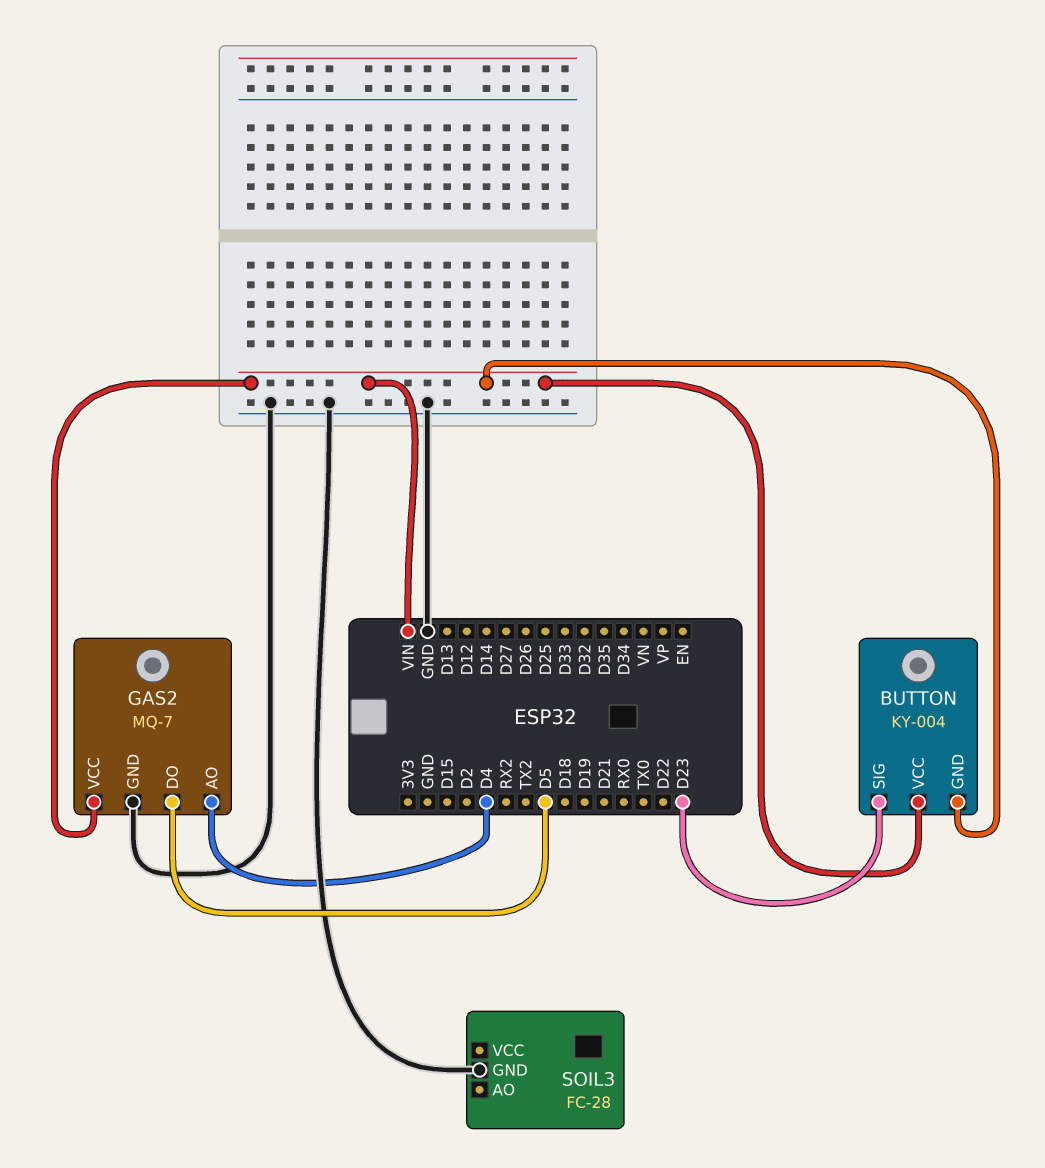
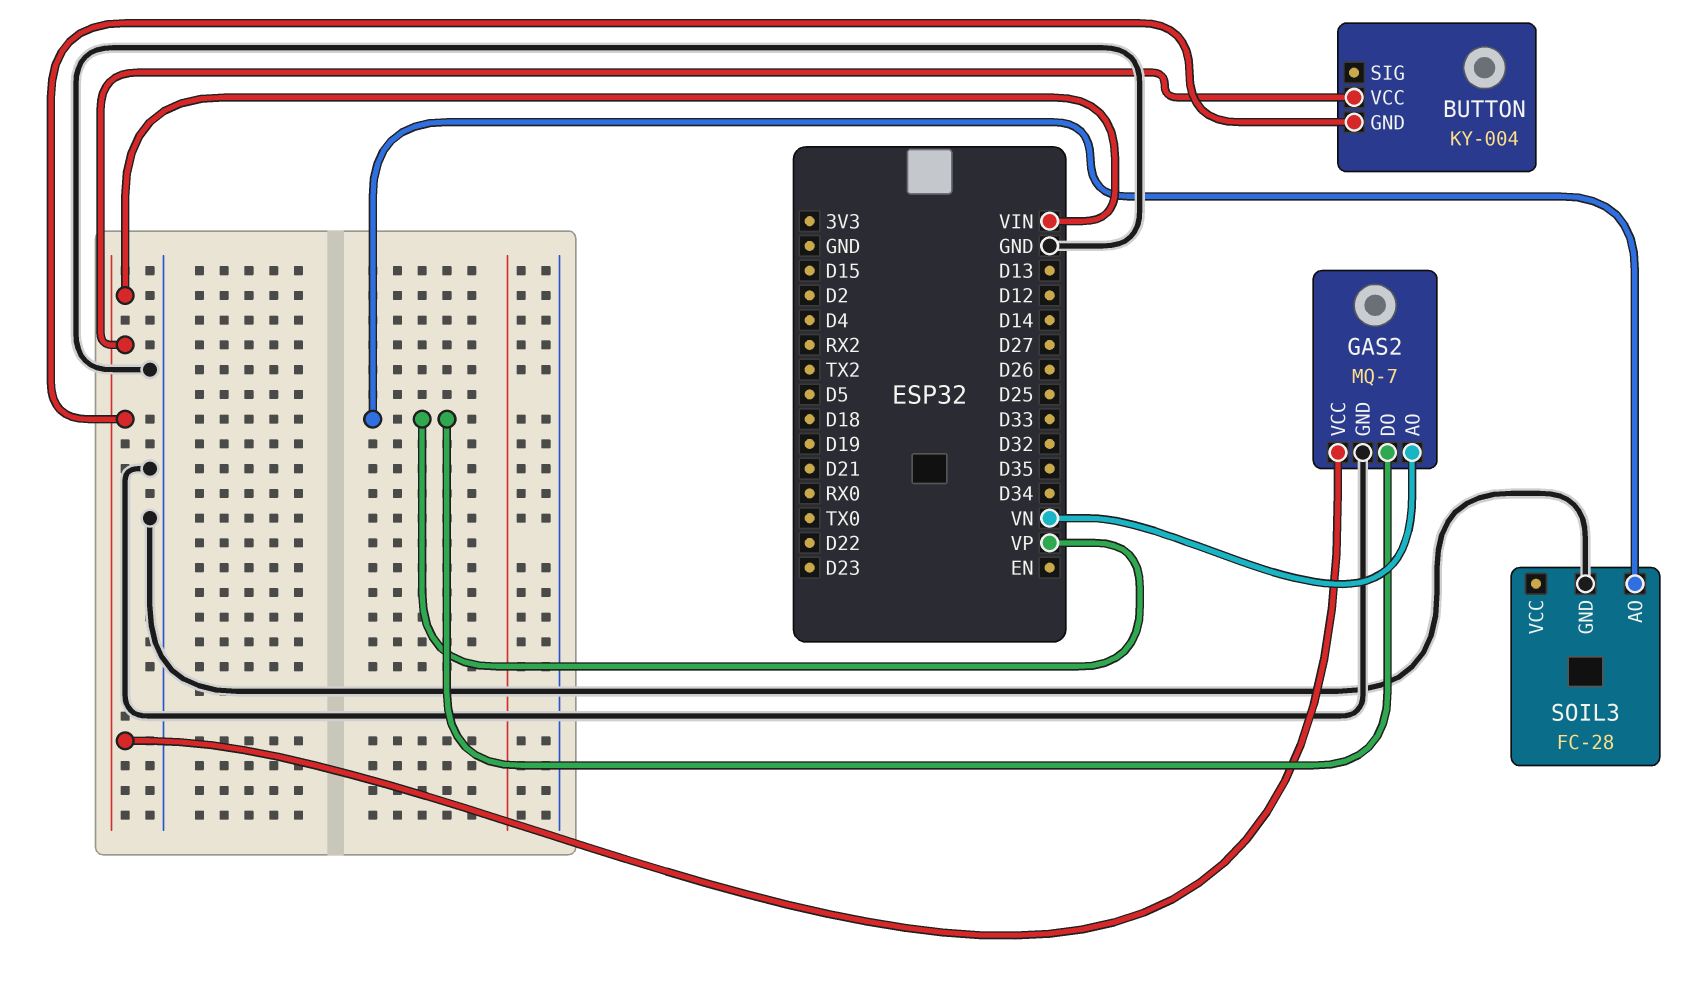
BUTTON pin SIG: D23 -> none
GAS2 pin AO: D4 -> VN
GAS2 pin DO: D5 -> VP
SOIL3 pin AO: none -> VP

